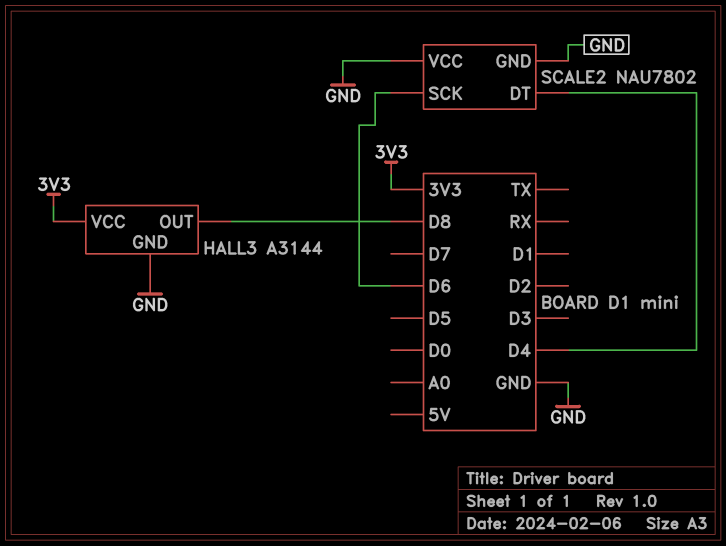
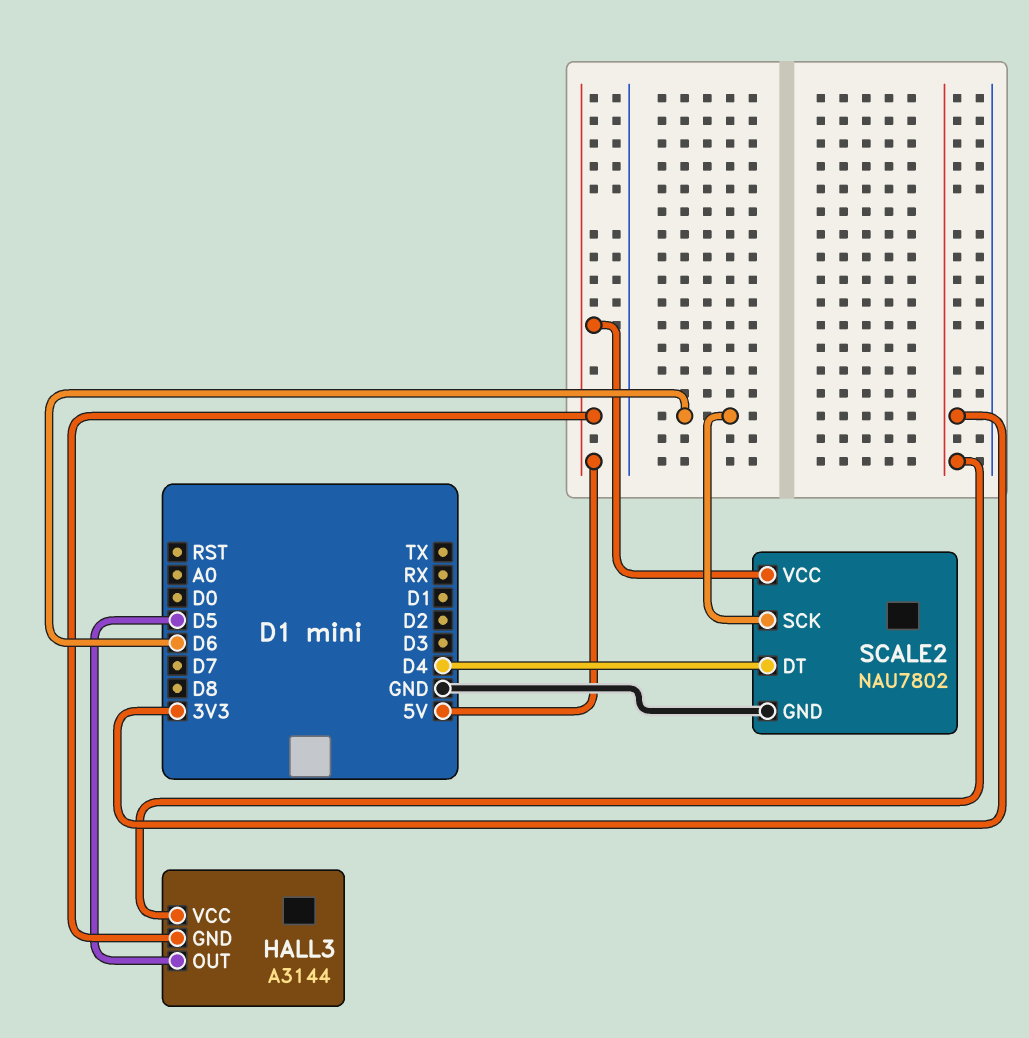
HALL3 pin GND: GND -> 5V
HALL3 pin OUT: D8 -> D5
SCALE2 pin VCC: GND -> 5V

